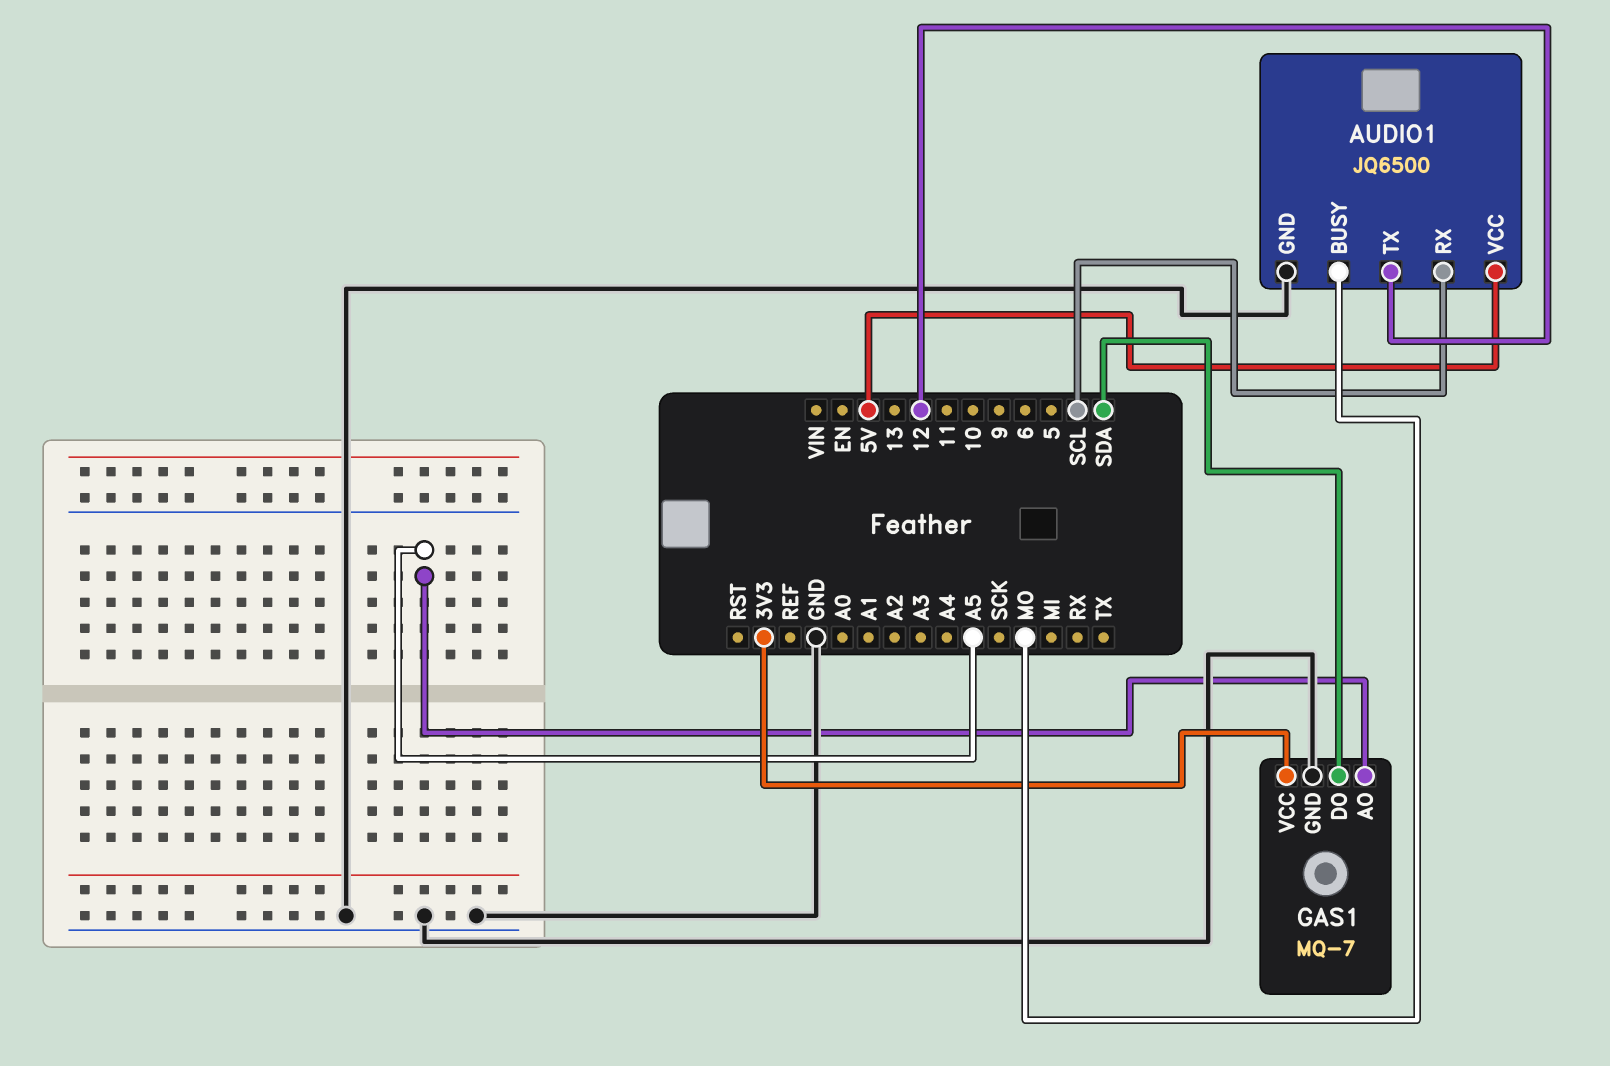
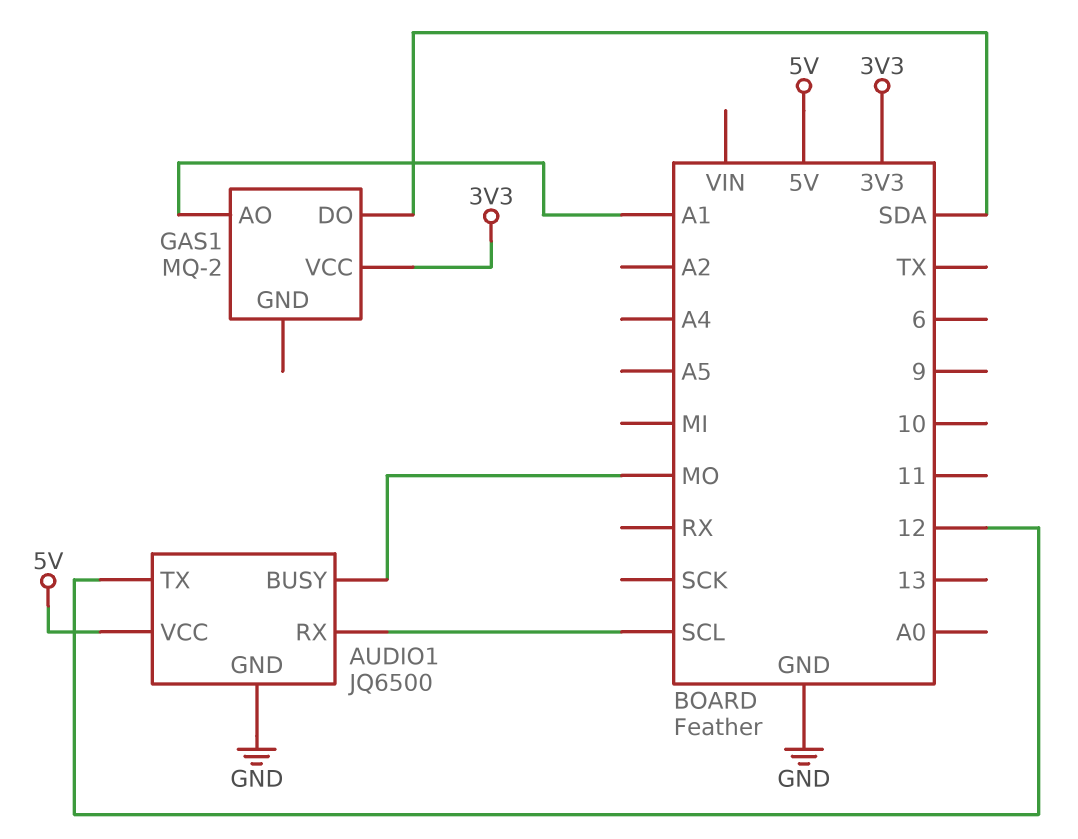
GAS1: MQ-7 -> MQ-2
GAS1 pin AO: A5 -> A1
GAS1 pin GND: GND -> none

